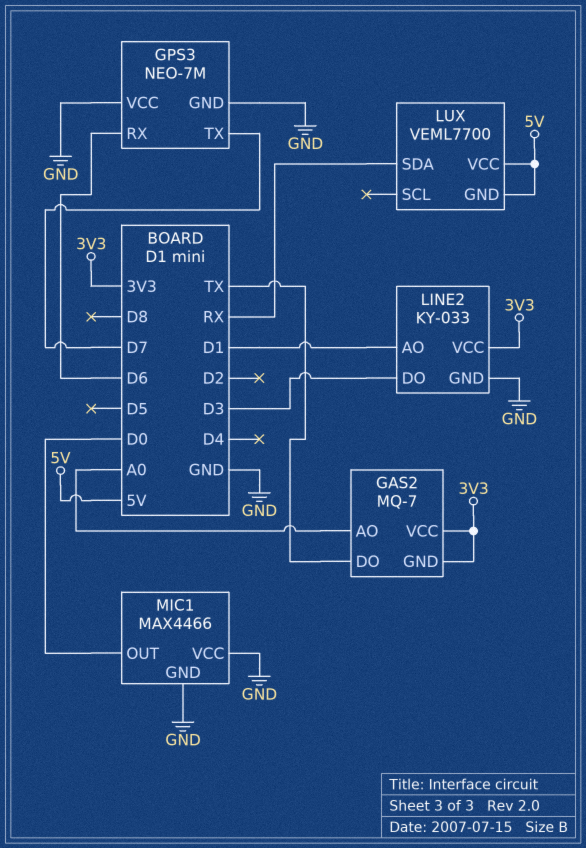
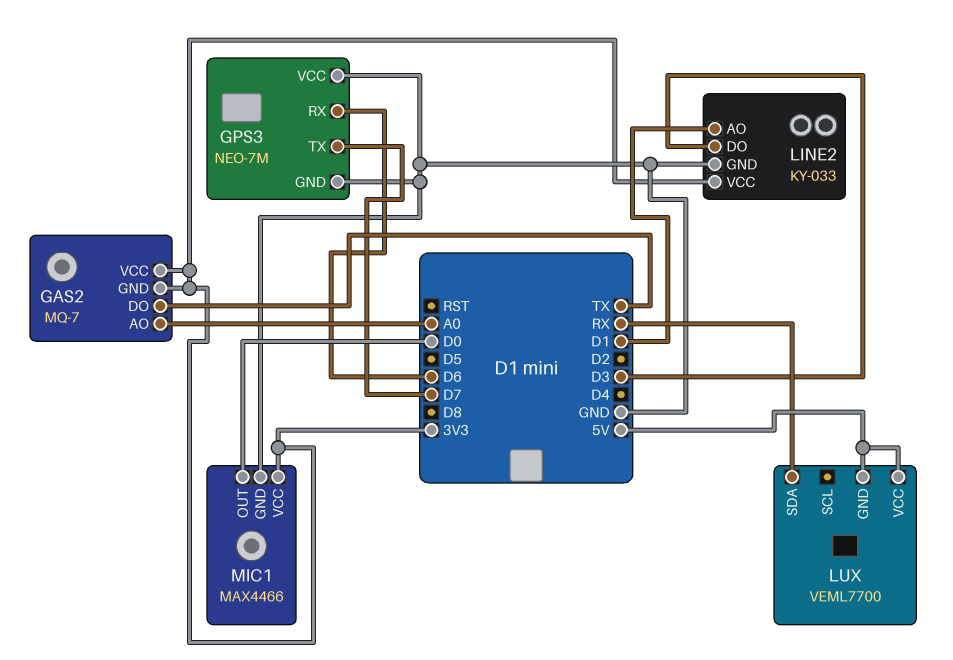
MIC1 pin VCC: GND -> 3V3

